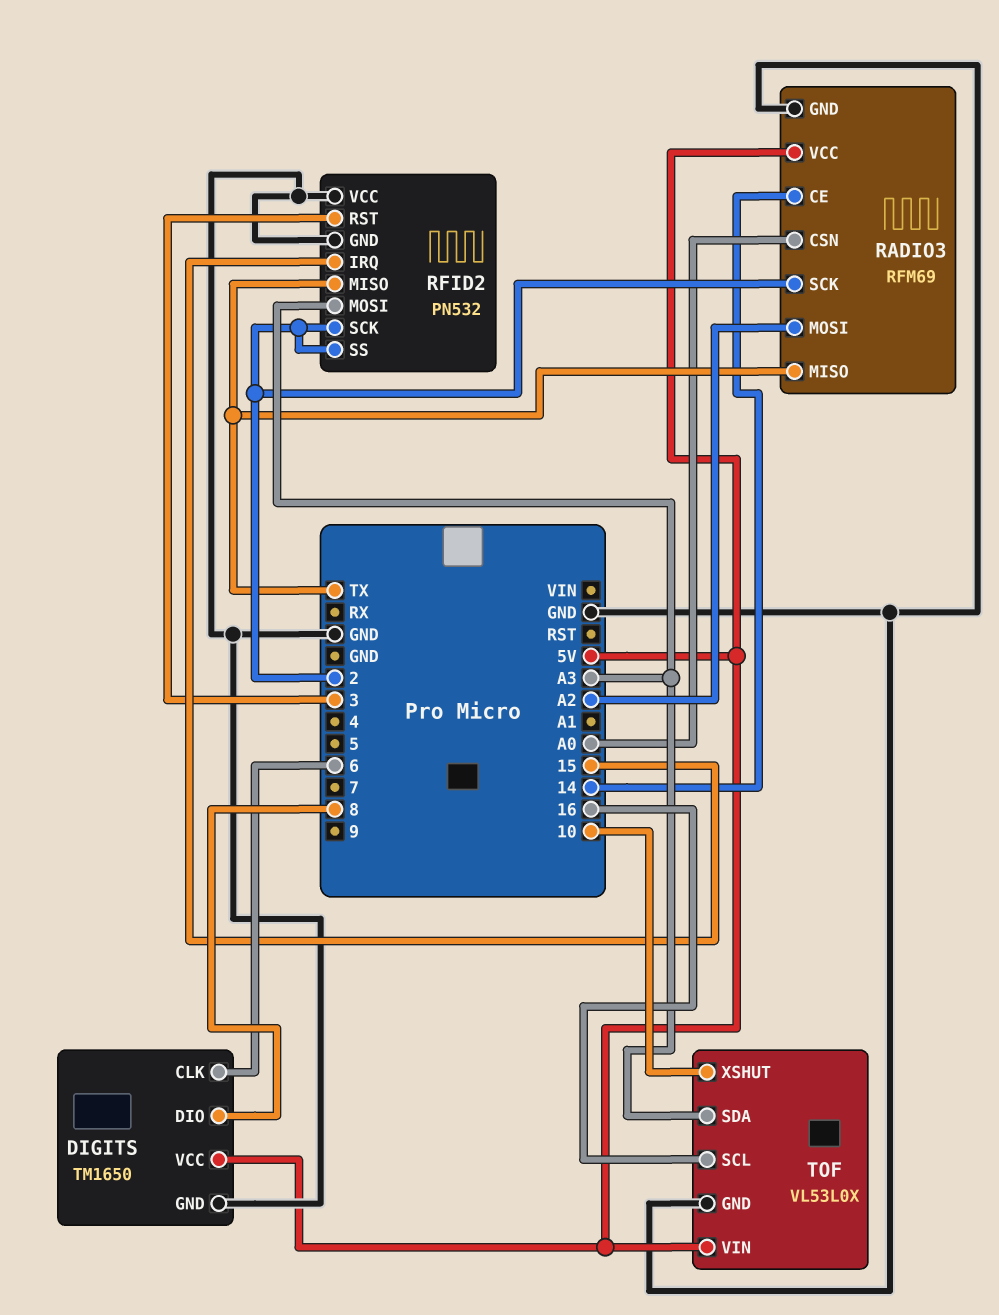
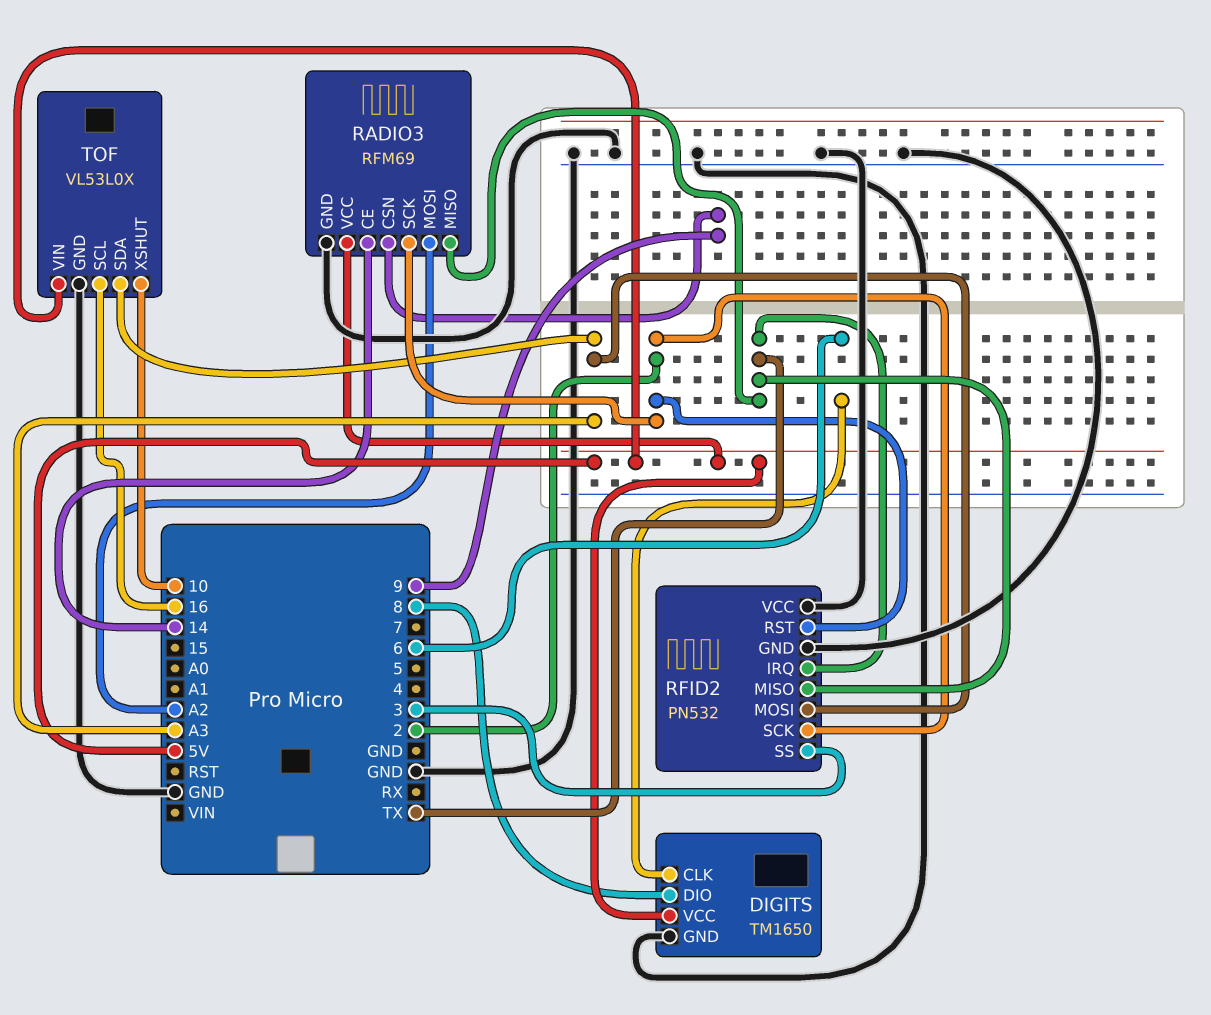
RADIO3 pin CSN: A0 -> 9
RFID2 pin IRQ: 15 -> TX
RFID2 pin RST: 3 -> 2
RFID2 pin SS: 2 -> 3

